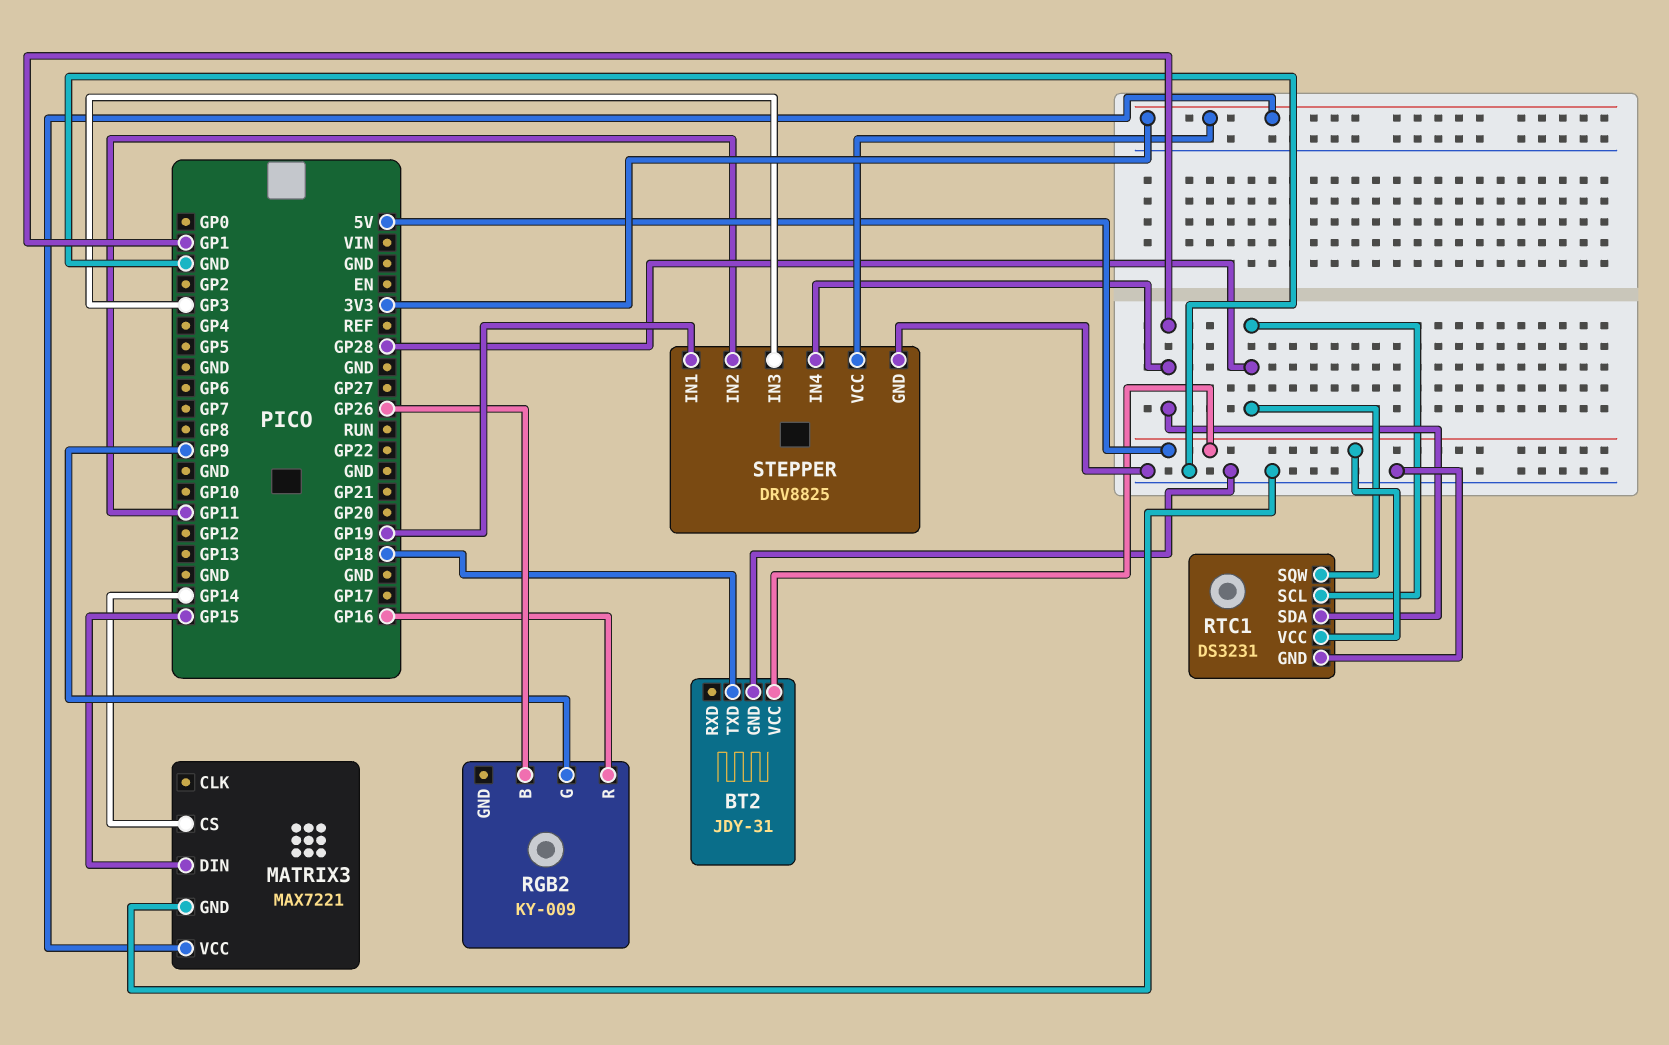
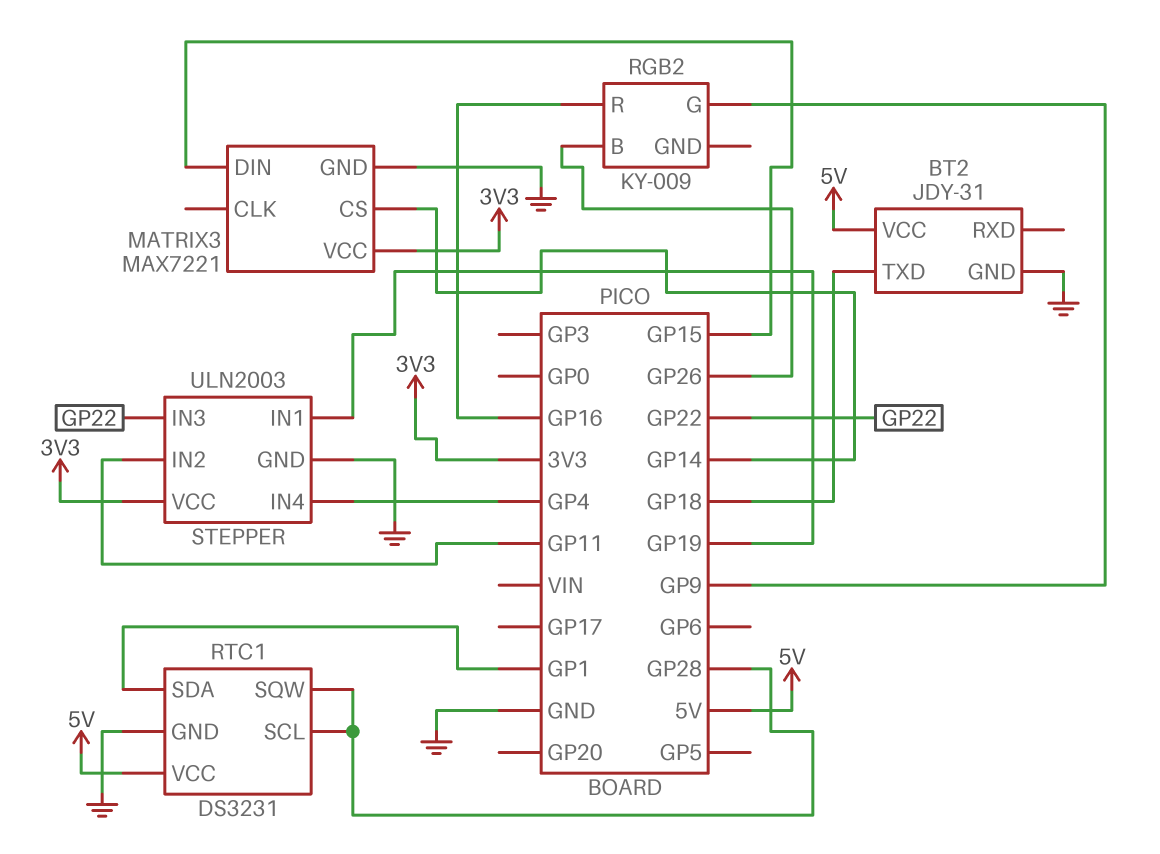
STEPPER: DRV8825 -> ULN2003
STEPPER pin IN3: GP3 -> GP22
STEPPER pin IN4: GP1 -> GP4

